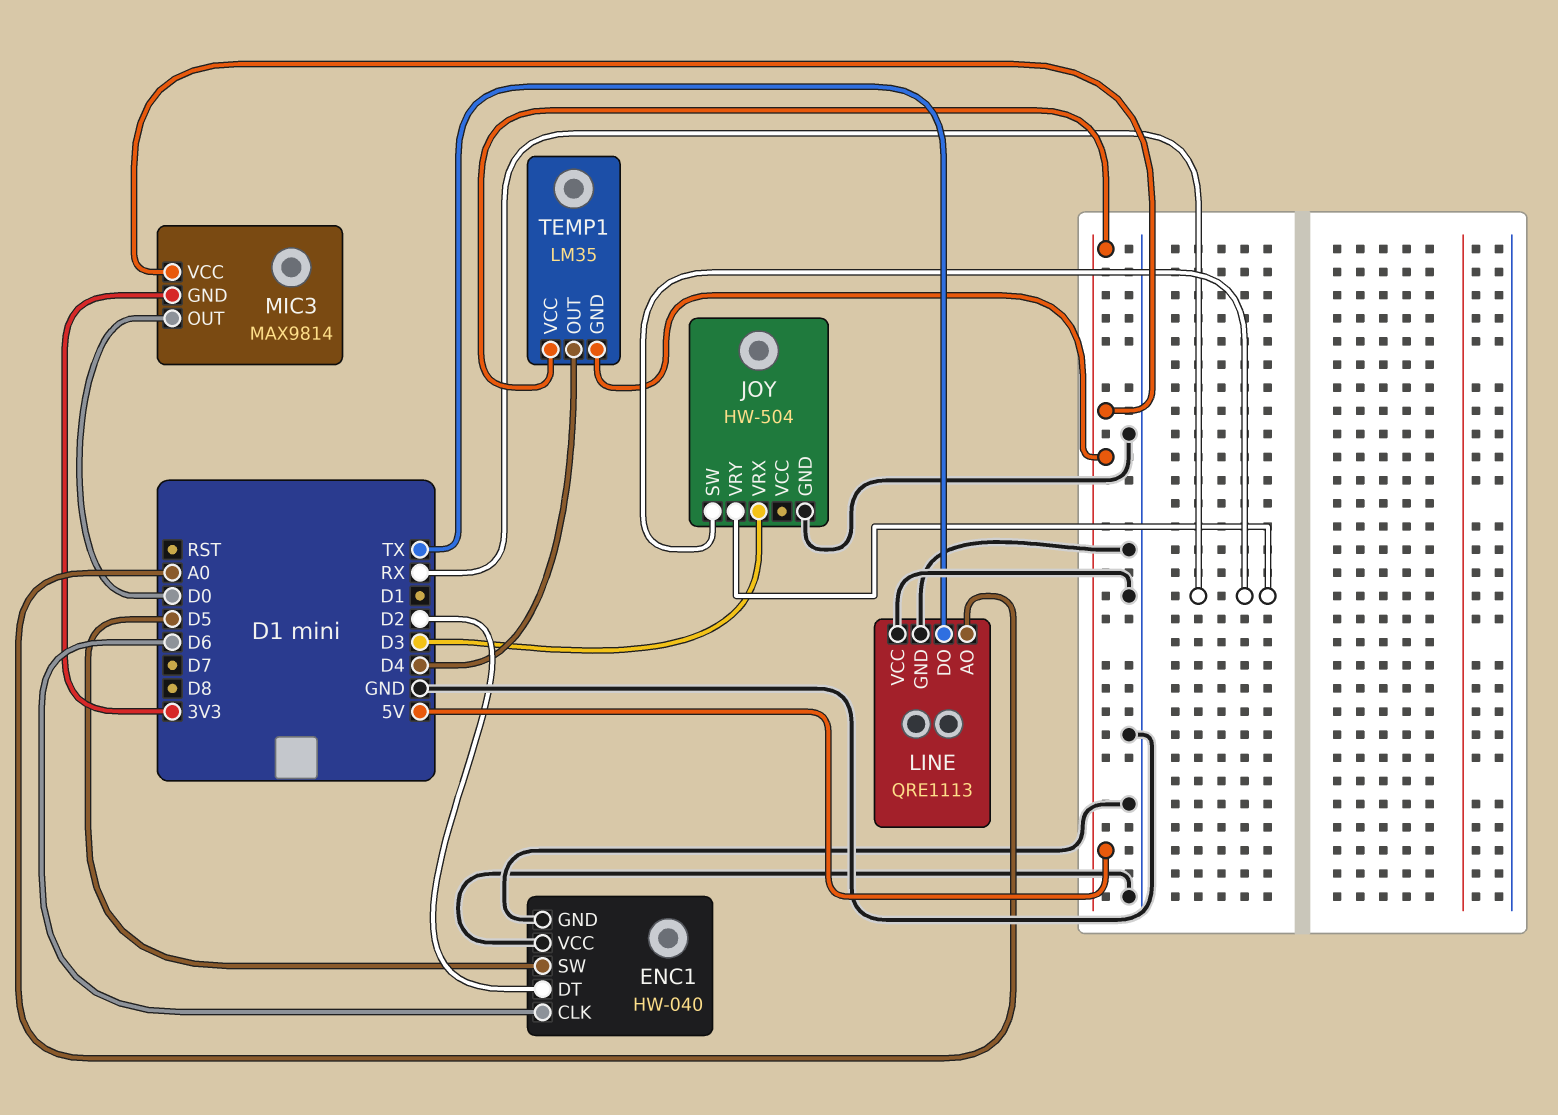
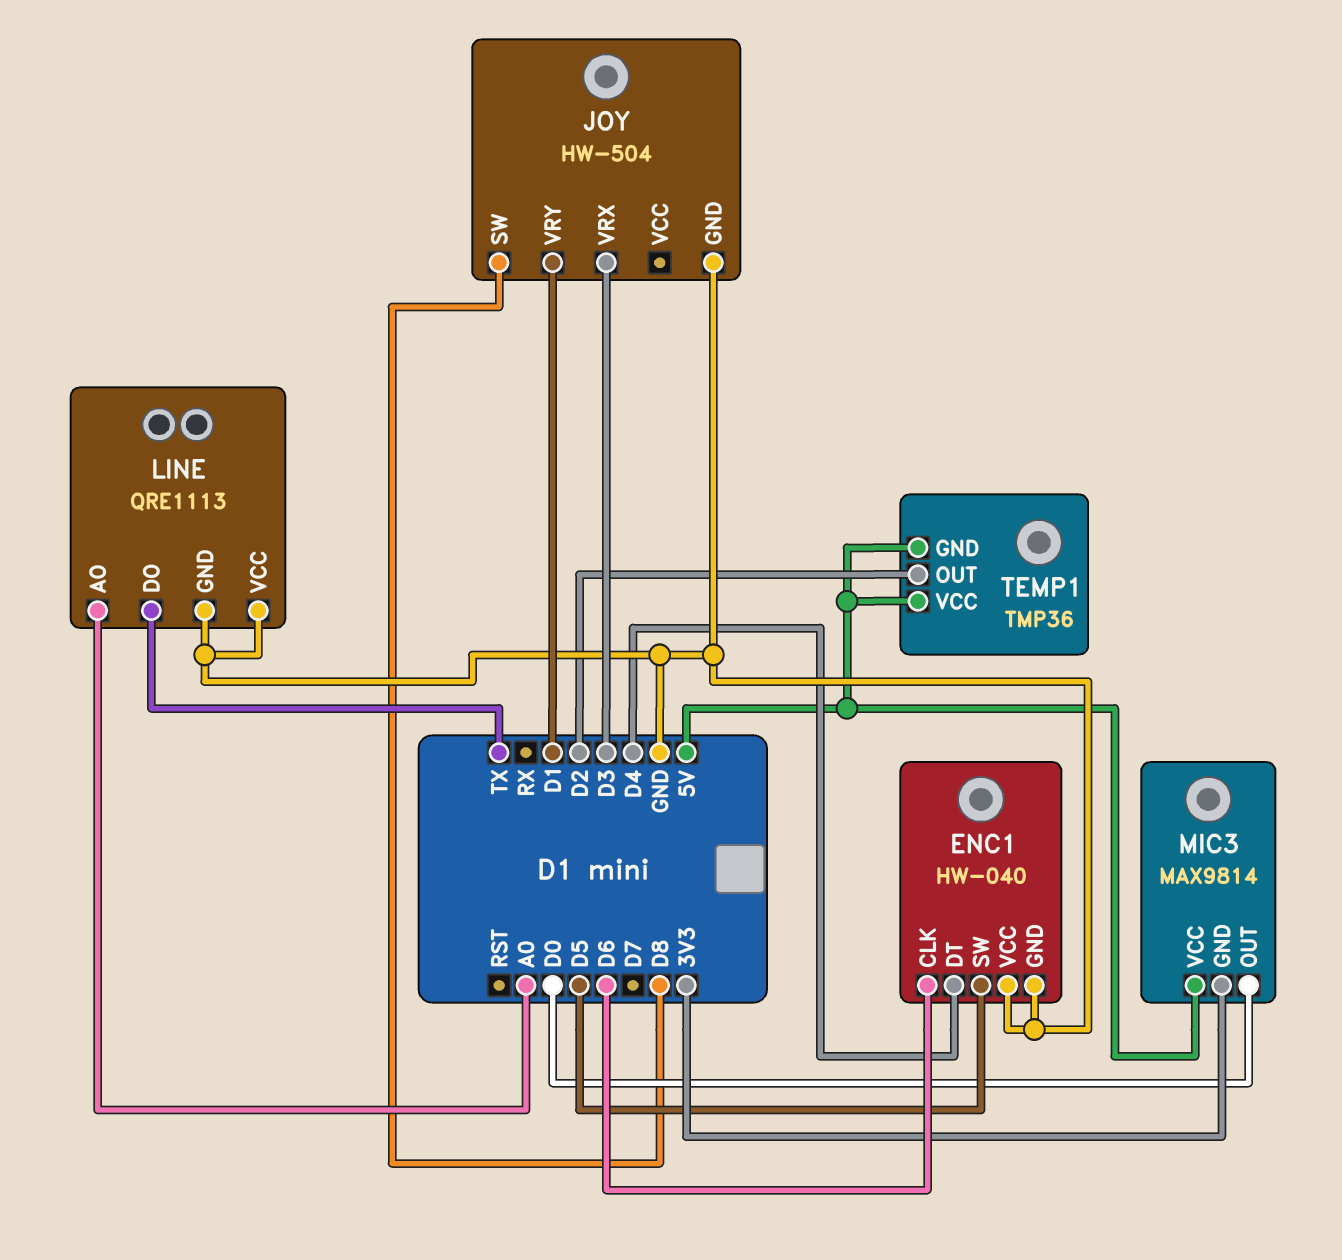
ENC1 pin DT: D2 -> D4
JOY pin SW: RX -> D8
JOY pin VRY: RX -> D1
TEMP1: LM35 -> TMP36
TEMP1 pin OUT: D4 -> D2

